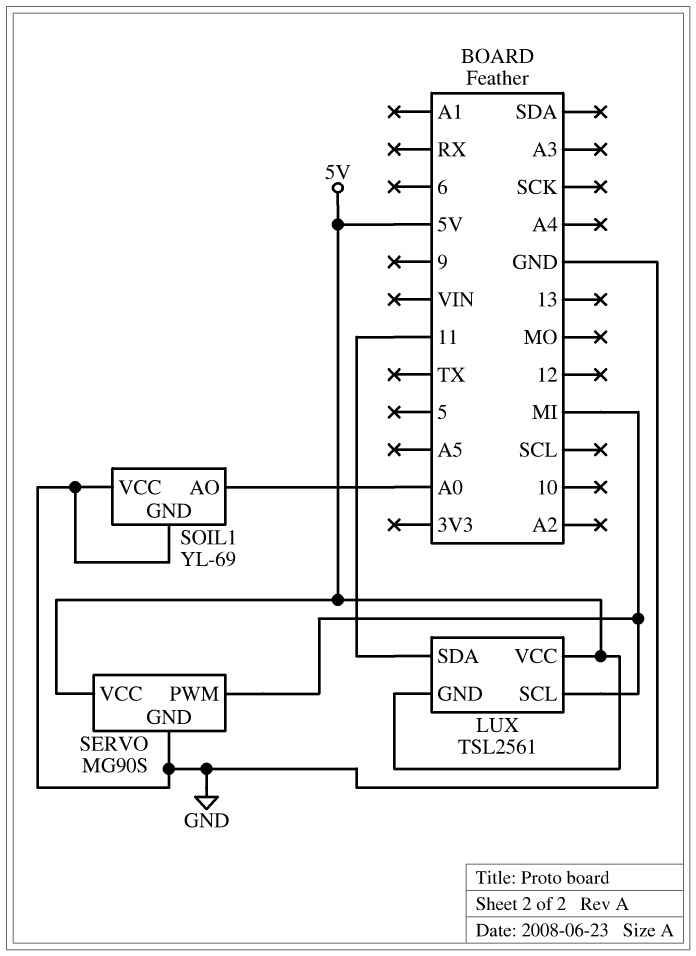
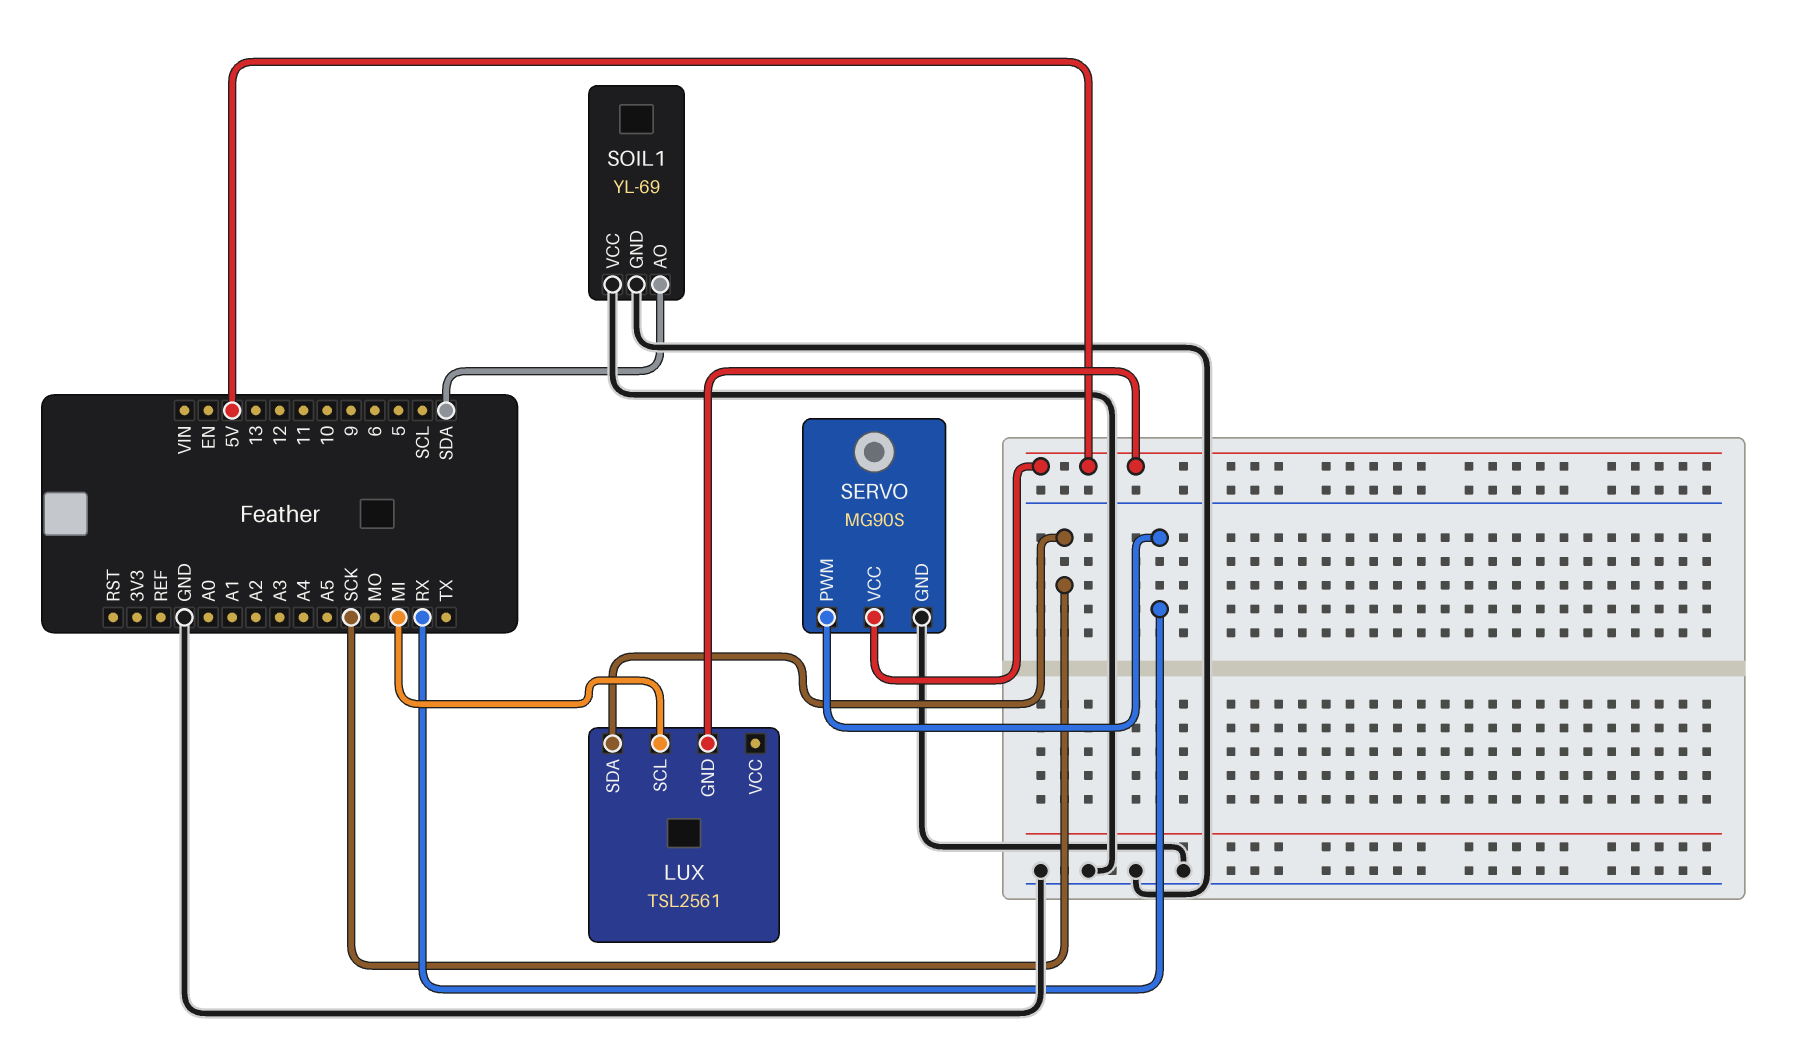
LUX pin SDA: 11 -> SCK
LUX pin VCC: 5V -> none
SERVO pin PWM: MI -> RX
SOIL1 pin AO: A0 -> SDA

